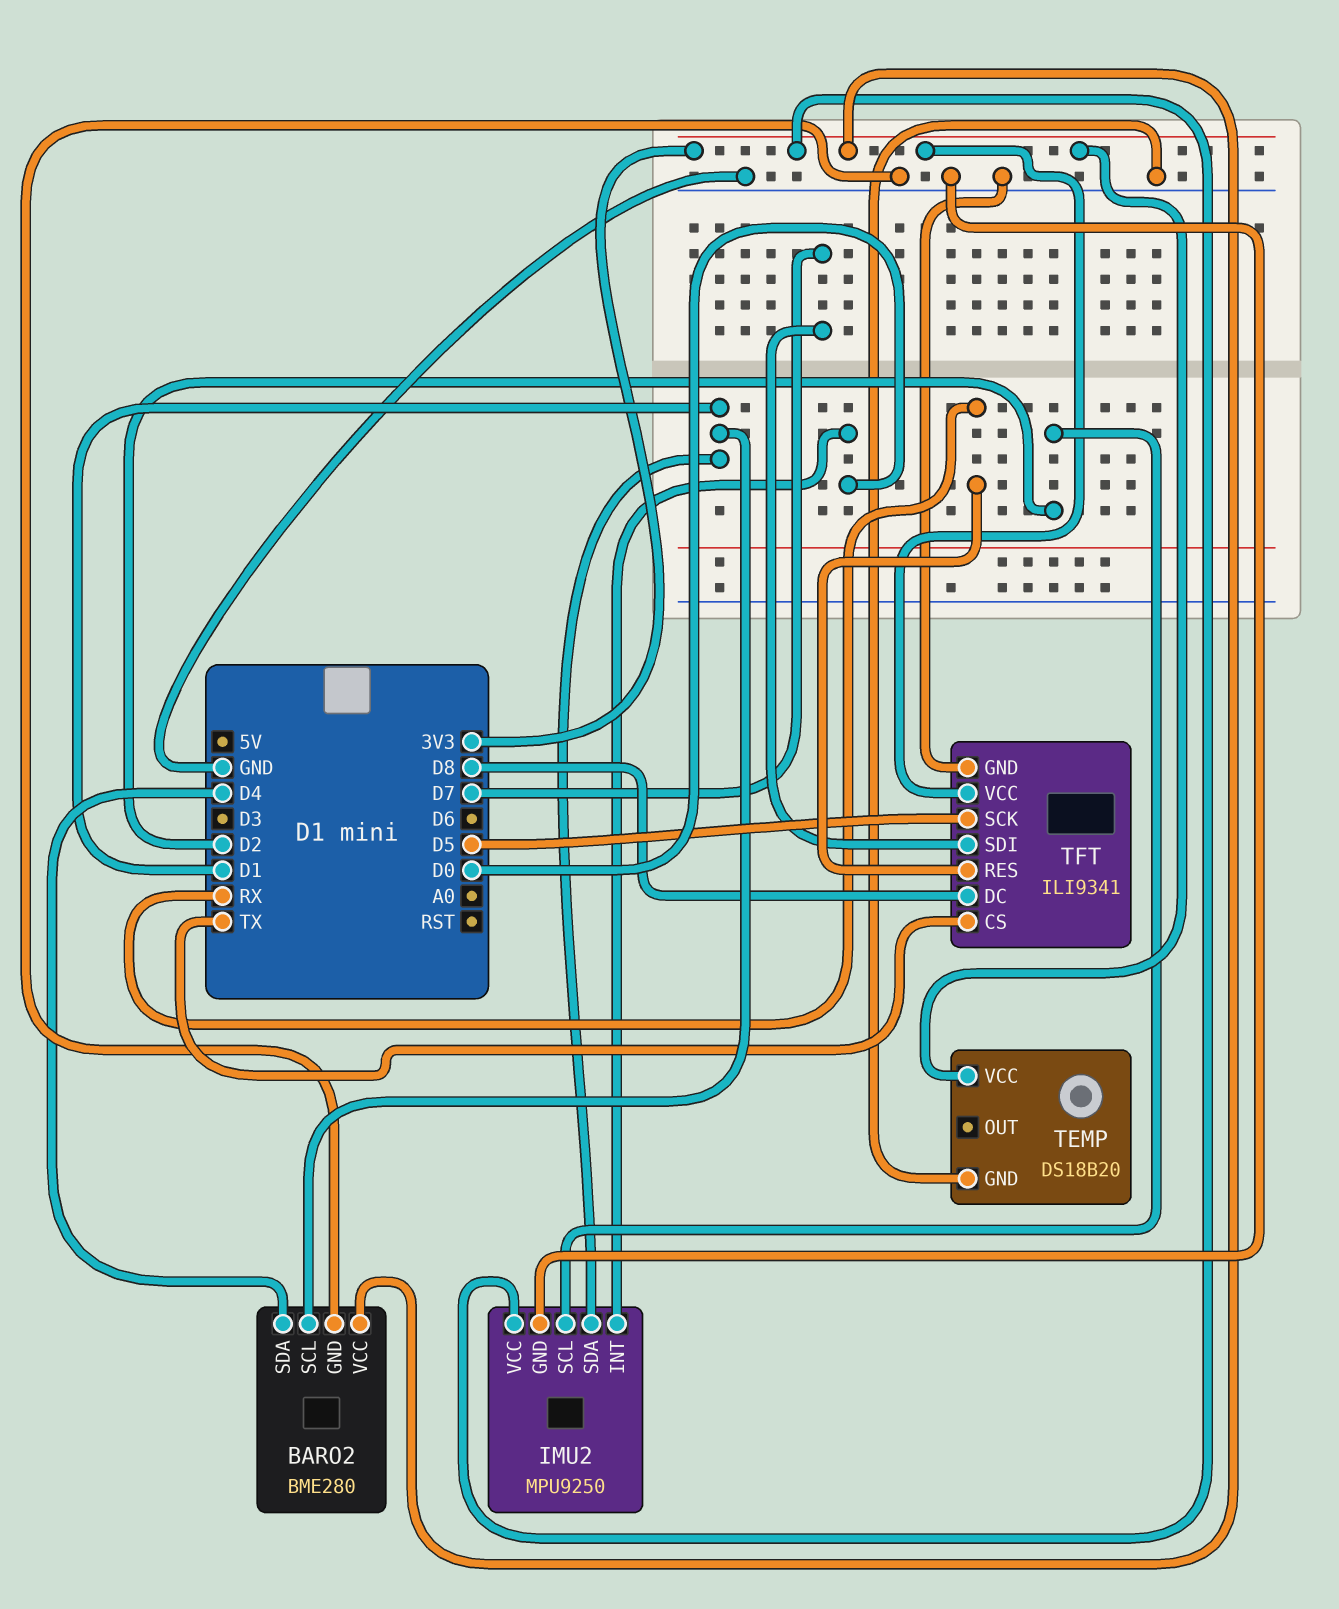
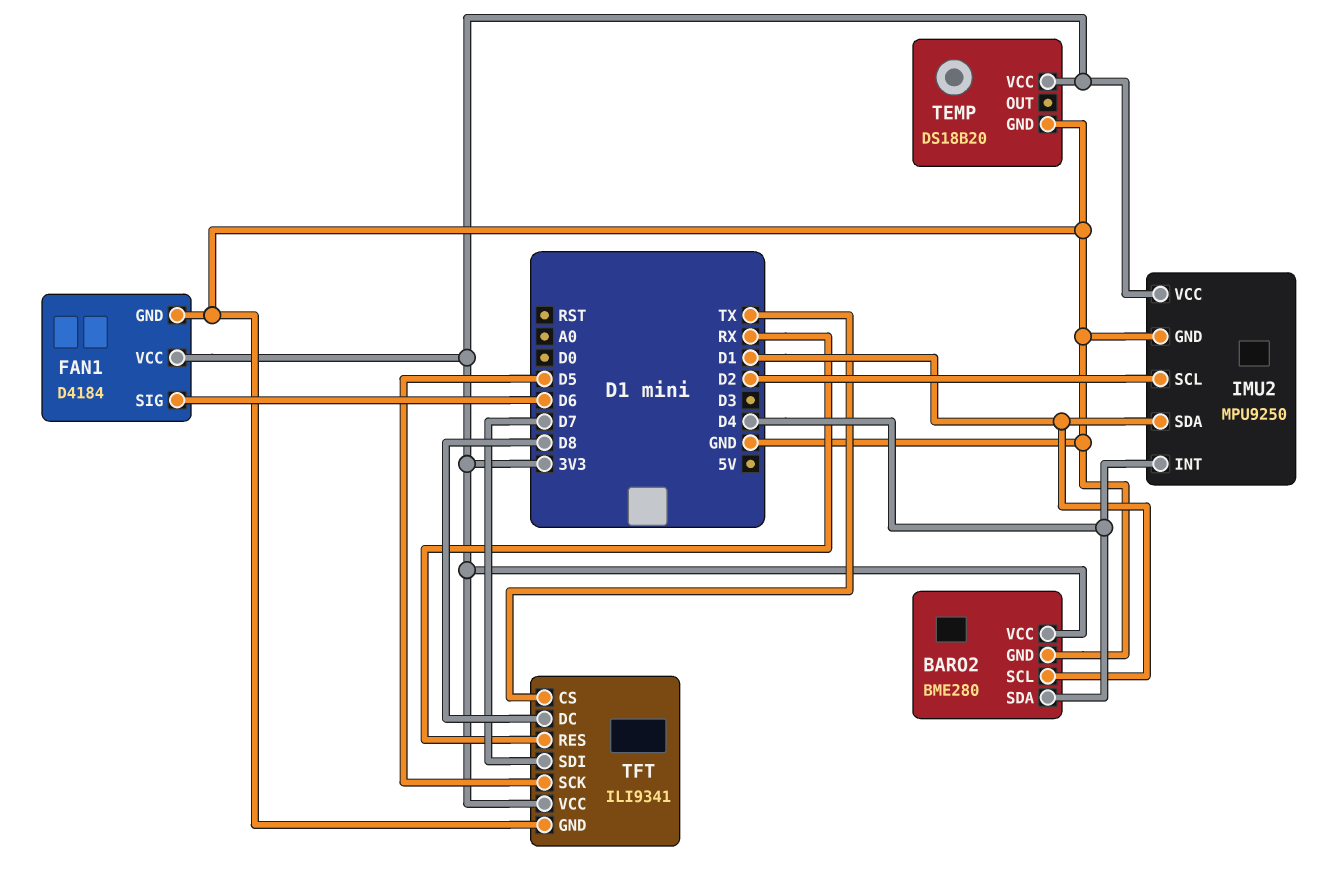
FAN1: none -> D4184
FAN1 pin GND: none -> GND
FAN1 pin SIG: none -> D6
FAN1 pin VCC: none -> 3V3
IMU2 pin INT: D0 -> D4

